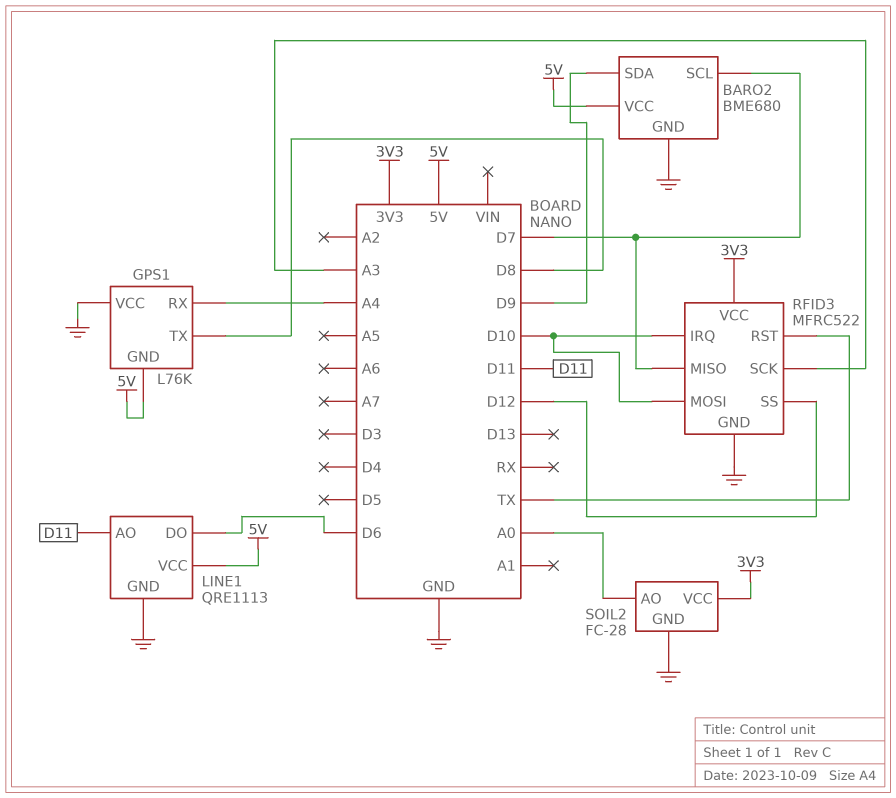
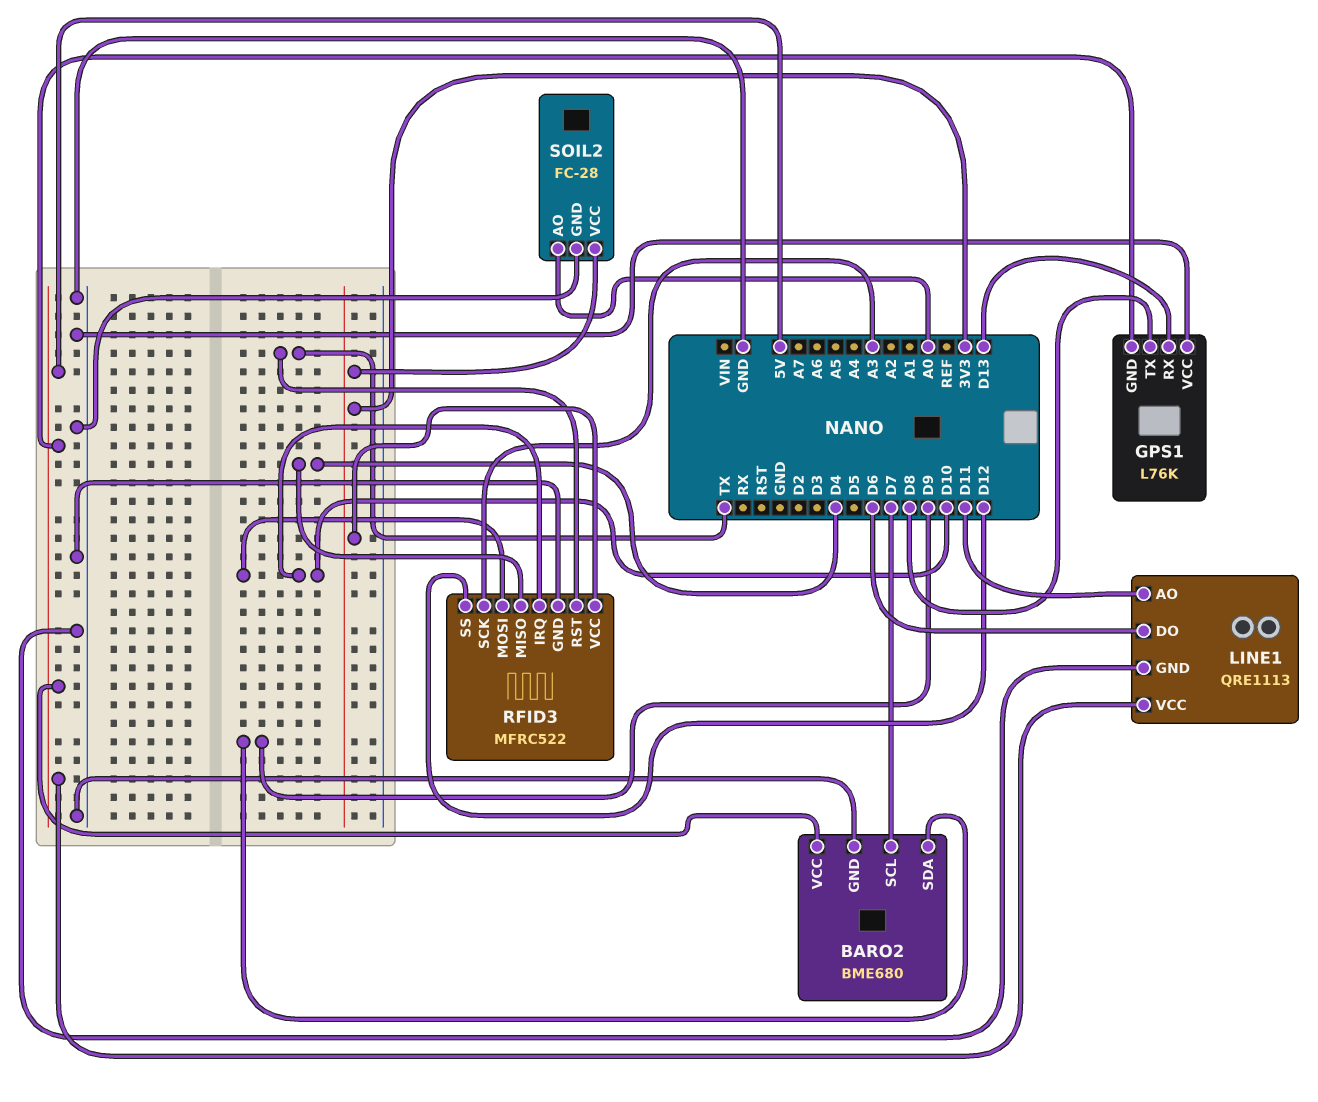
GPS1 pin RX: A4 -> D13
RFID3 pin MISO: D7 -> D4

